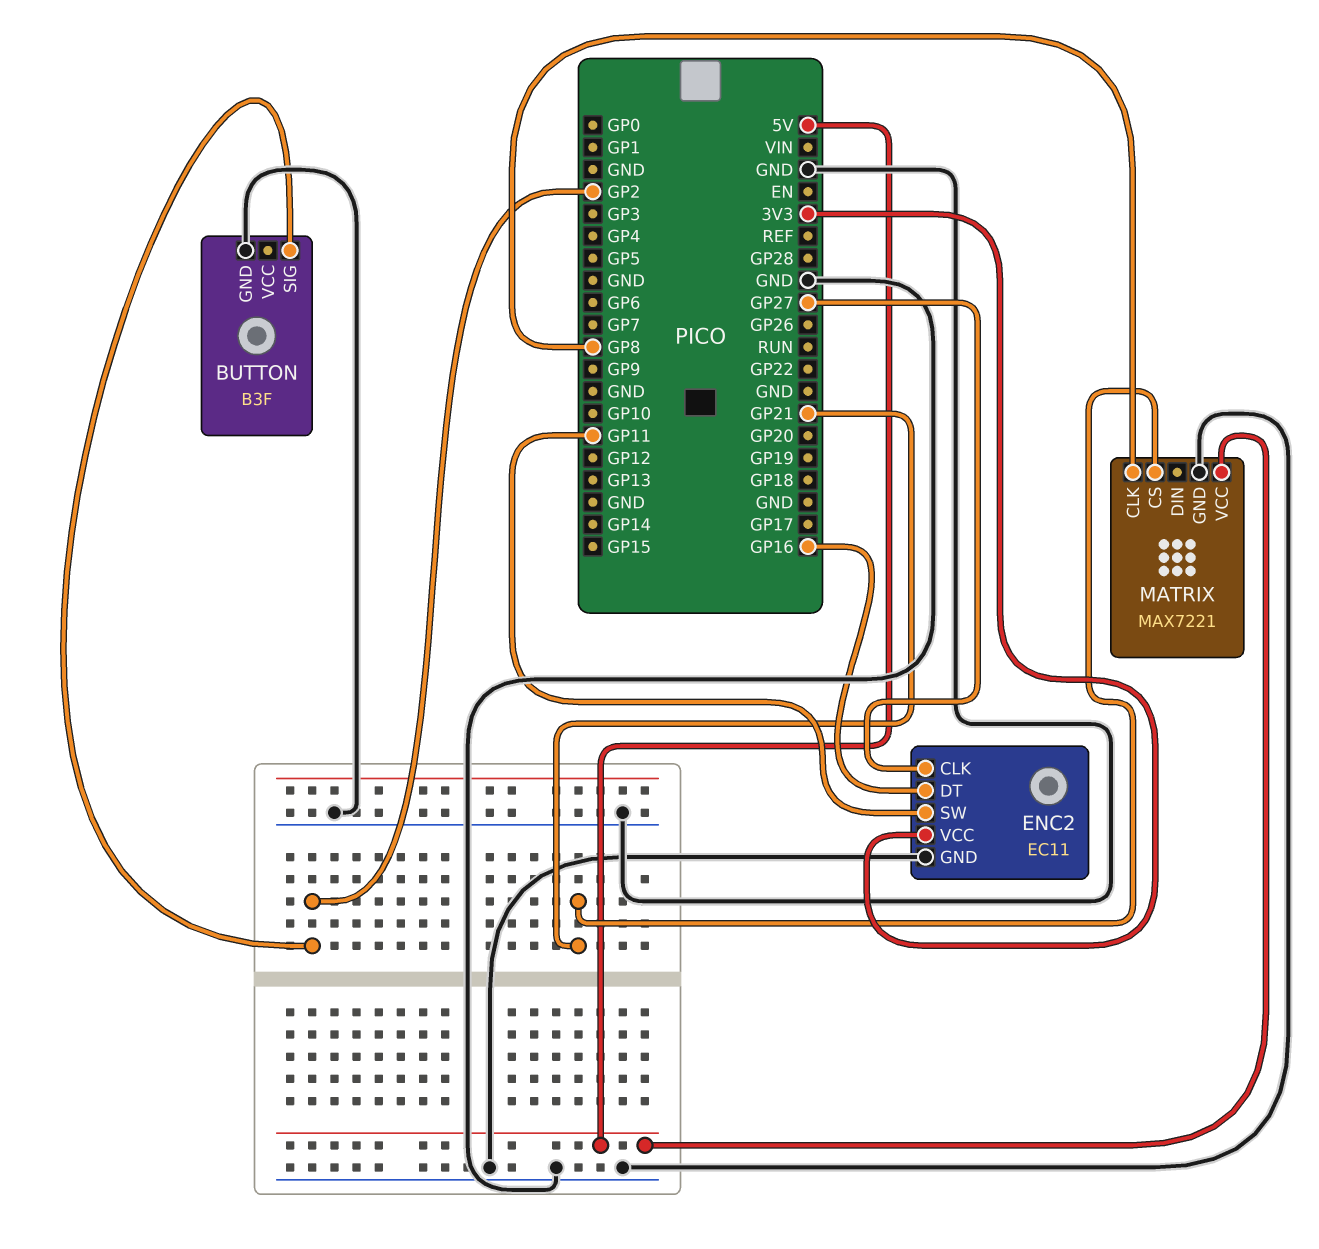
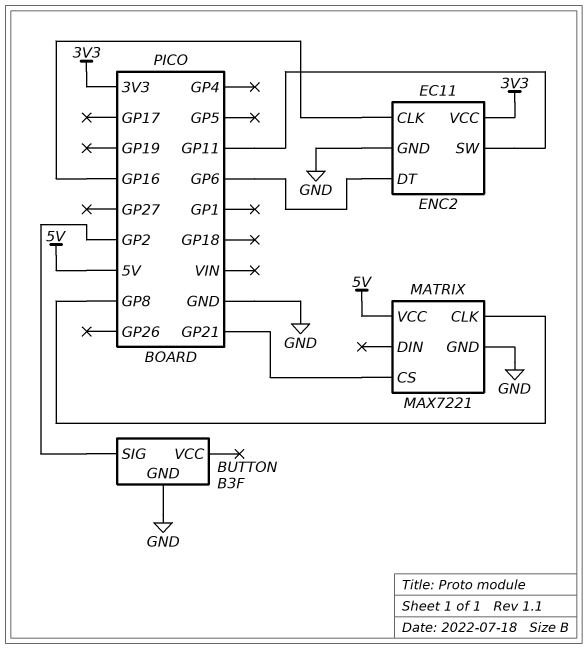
ENC2 pin CLK: GP27 -> GP16
ENC2 pin DT: GP16 -> GP6

